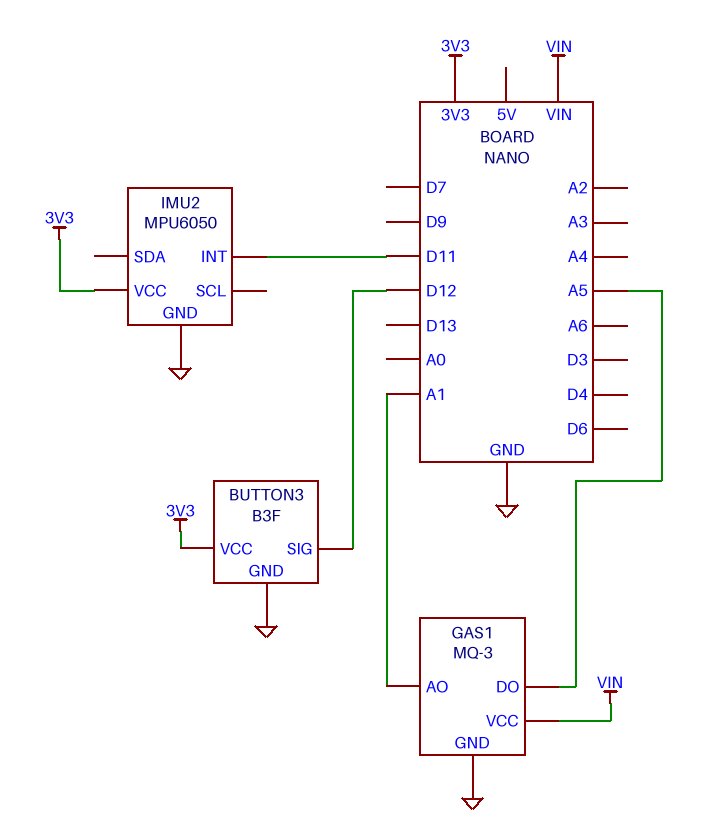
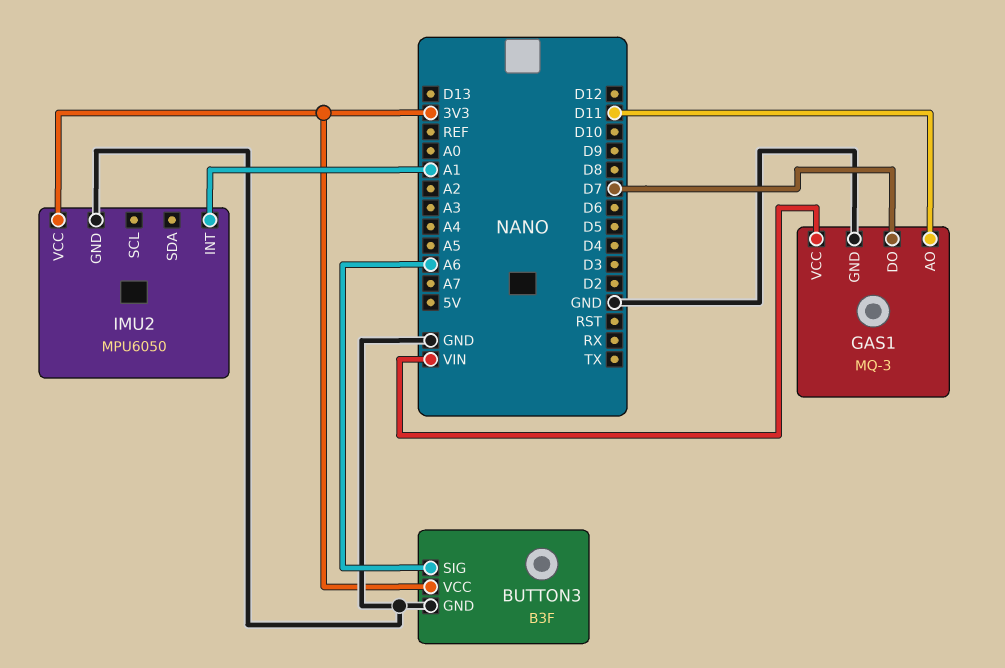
BUTTON3 pin SIG: D12 -> A6
GAS1 pin AO: A1 -> D11
GAS1 pin DO: A5 -> D7
IMU2 pin INT: D11 -> A1

